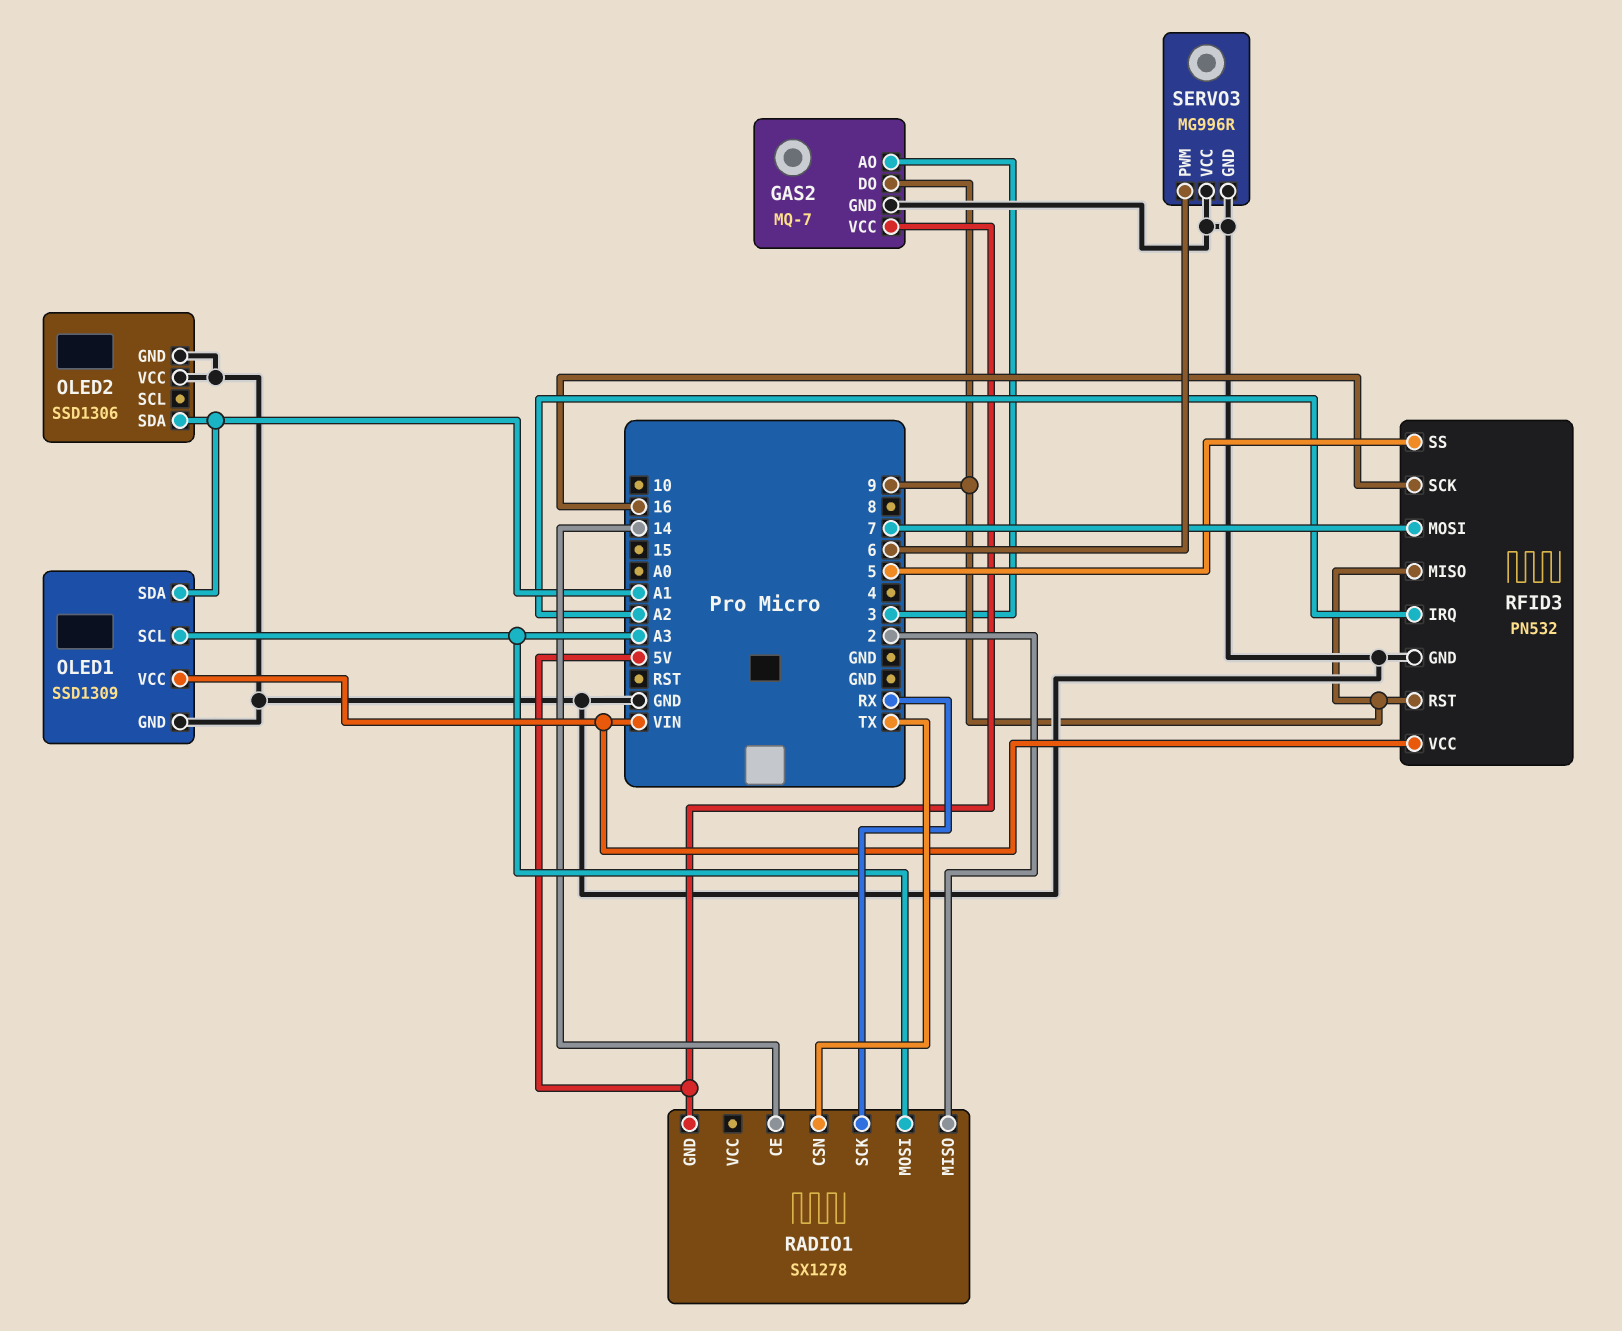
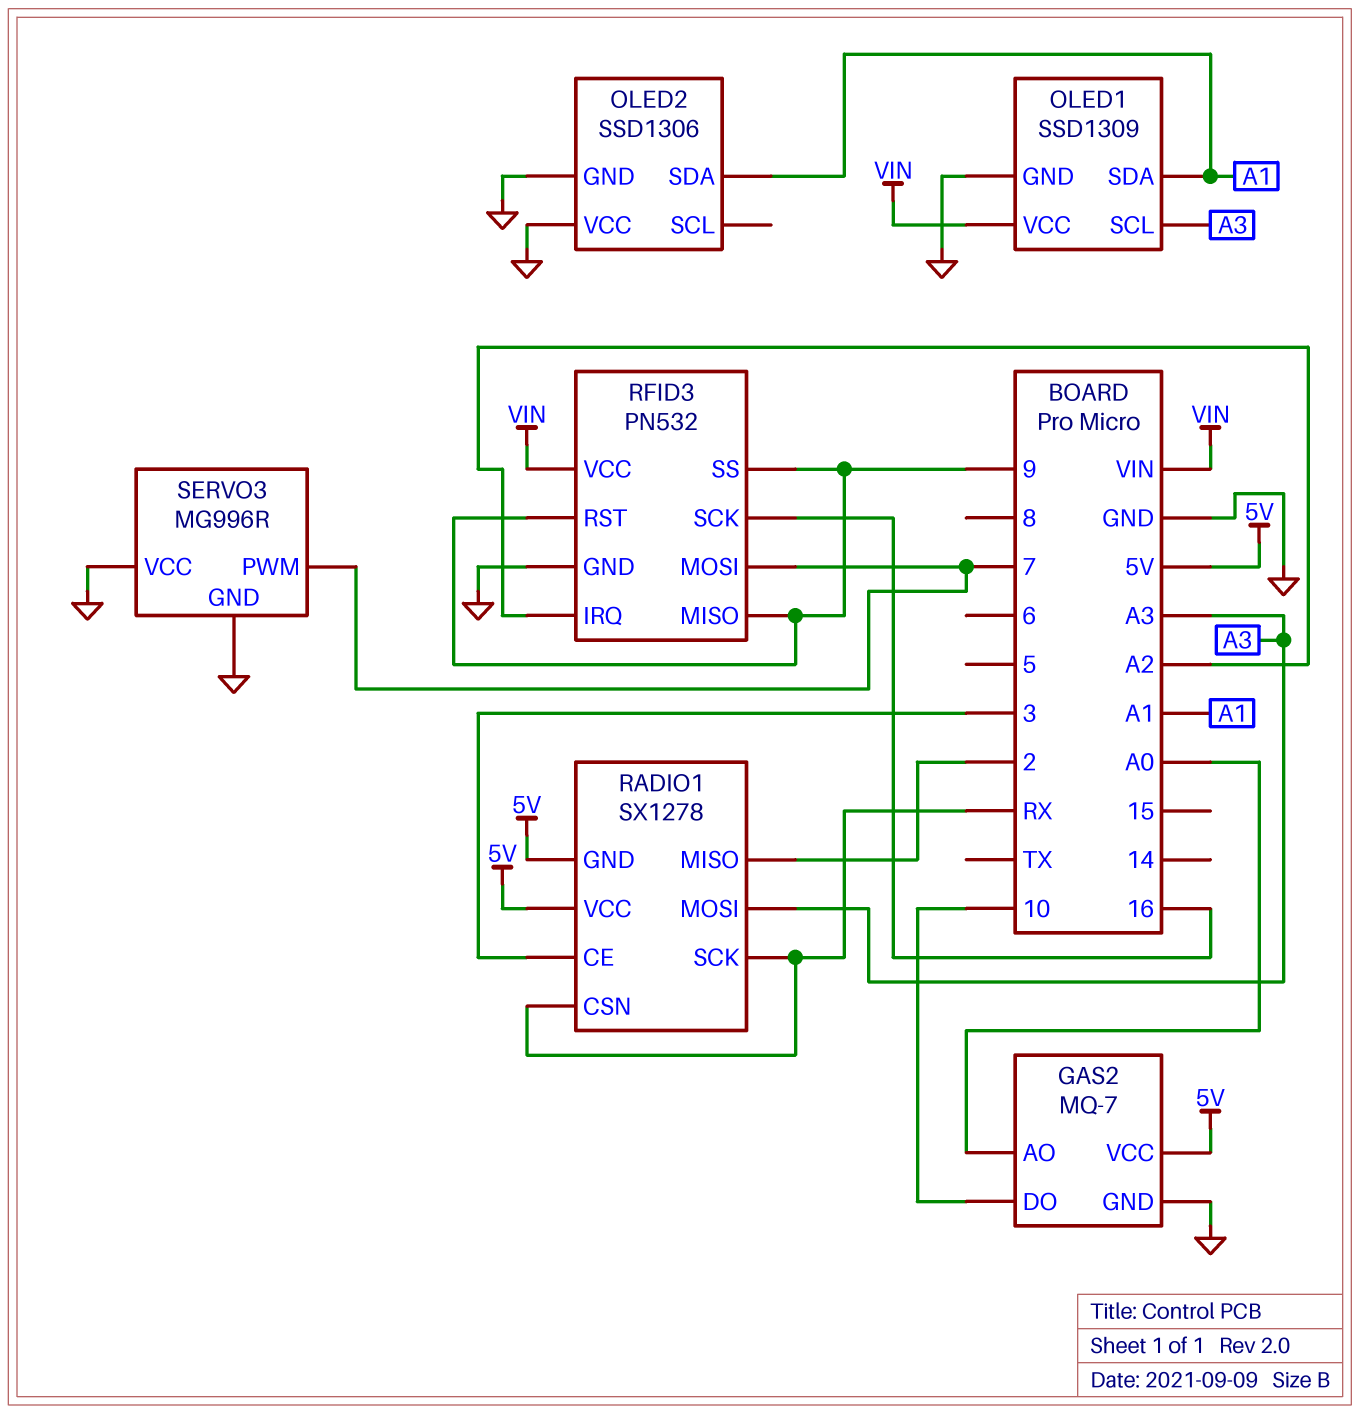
GAS2 pin AO: 3 -> A0
GAS2 pin DO: 9 -> 10
RADIO1 pin CE: 14 -> 3
RADIO1 pin CSN: TX -> RX
RADIO1 pin VCC: none -> 5V
RFID3 pin SS: 5 -> 9
SERVO3 pin PWM: 6 -> 7

